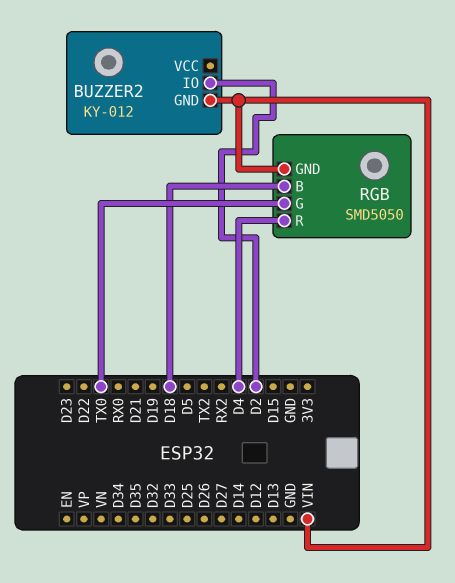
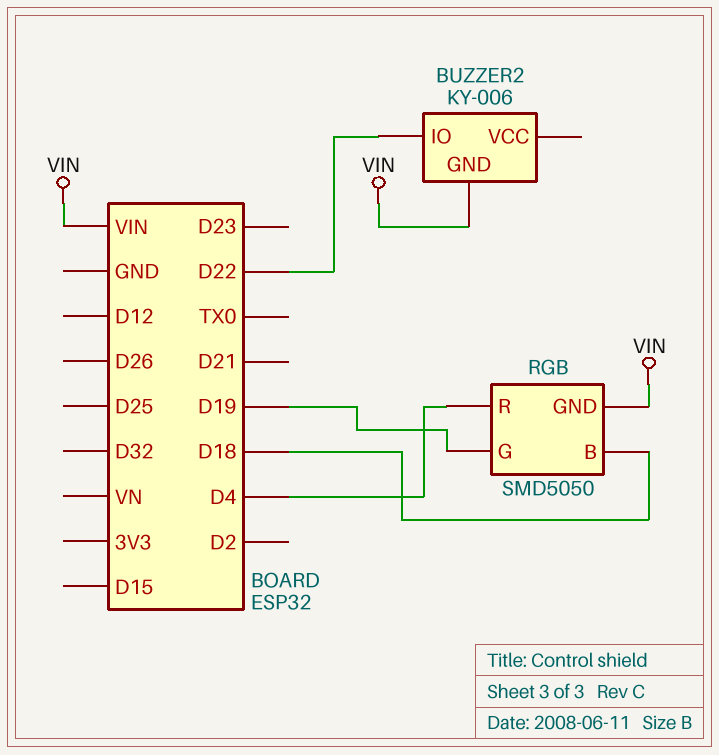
BUZZER2: KY-012 -> KY-006
BUZZER2 pin IO: D2 -> D22
RGB pin G: TX0 -> D19

